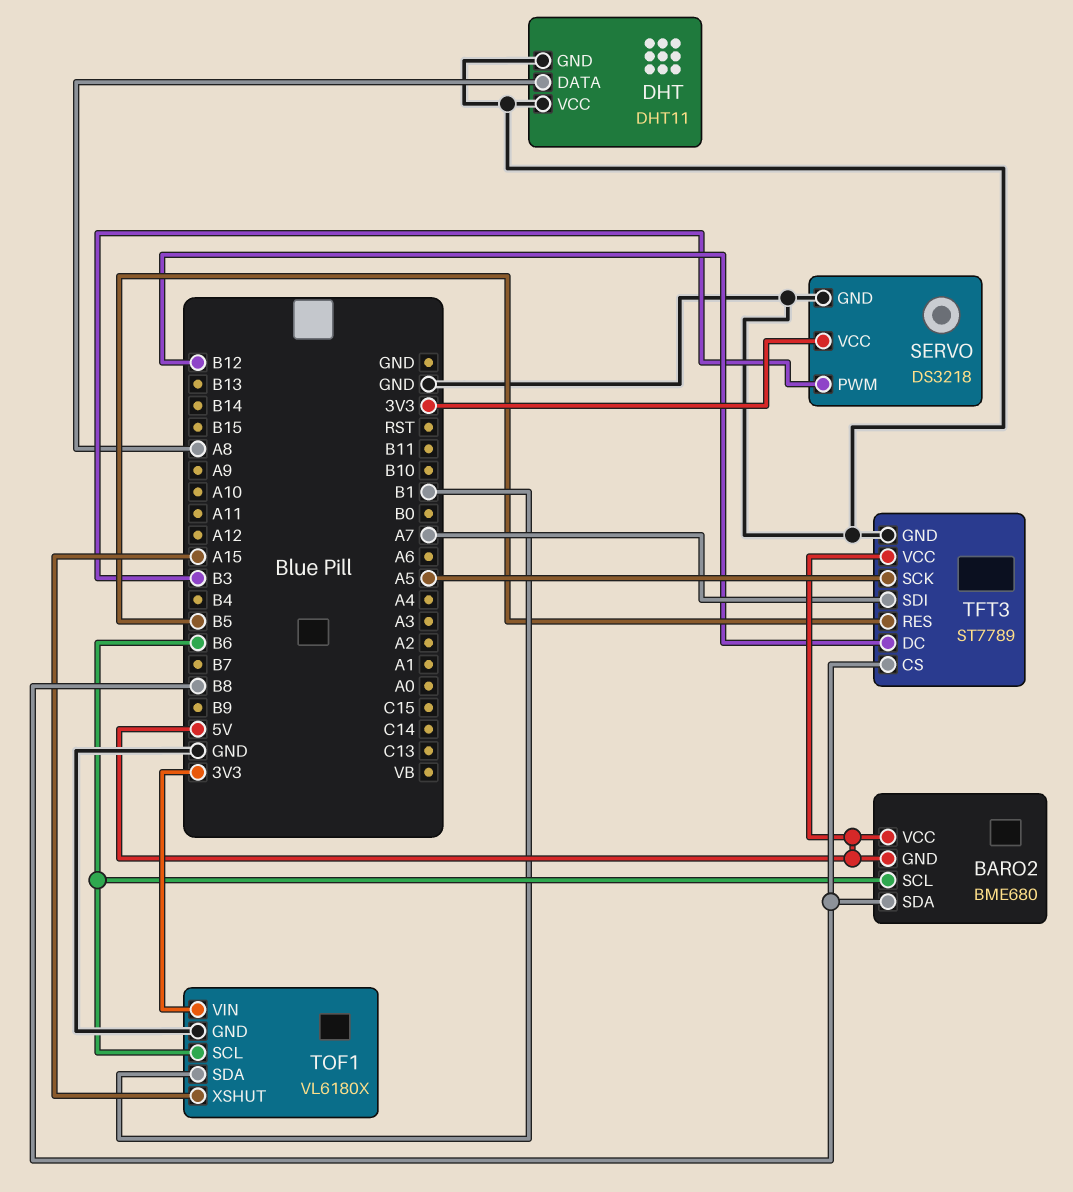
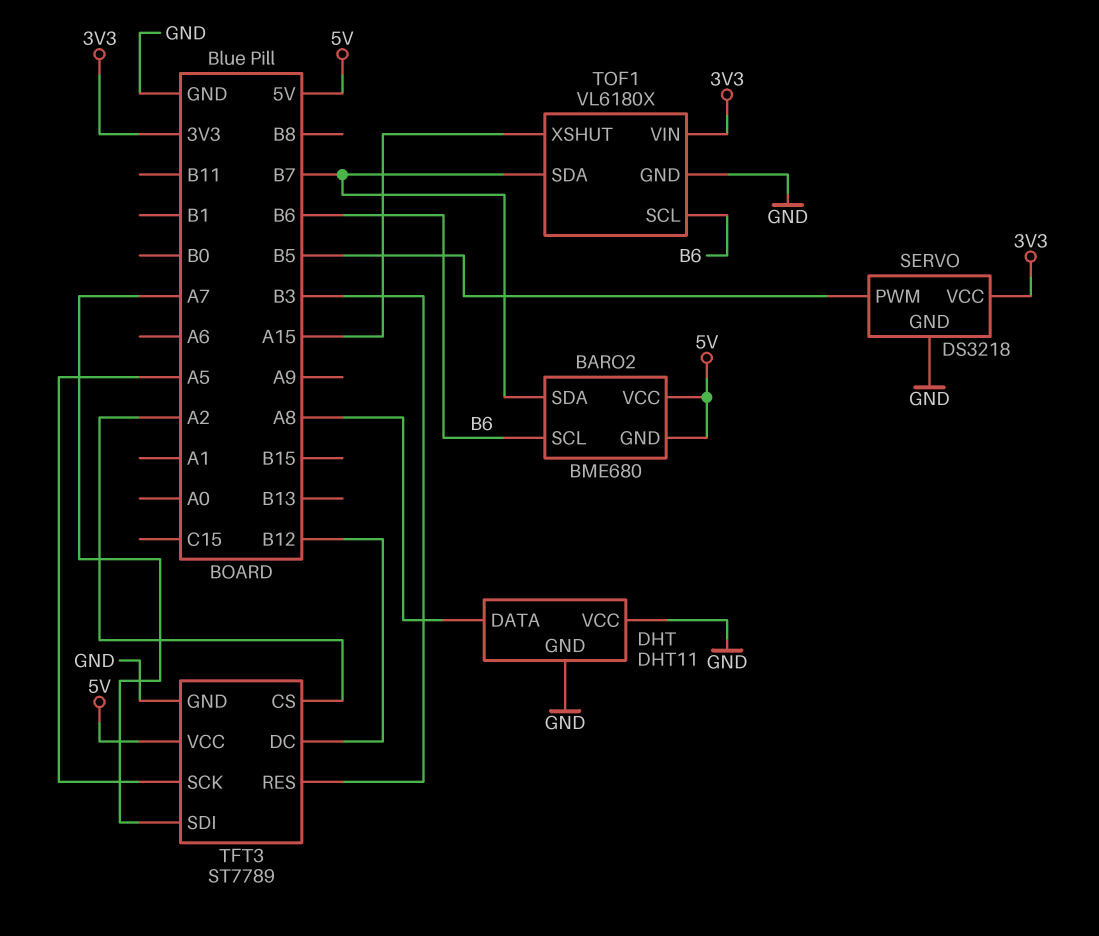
BARO2 pin SDA: B8 -> B7
SERVO pin PWM: B3 -> B5
TFT3 pin CS: B8 -> A2
TFT3 pin RES: B5 -> B3
TOF1 pin SDA: B1 -> B7

